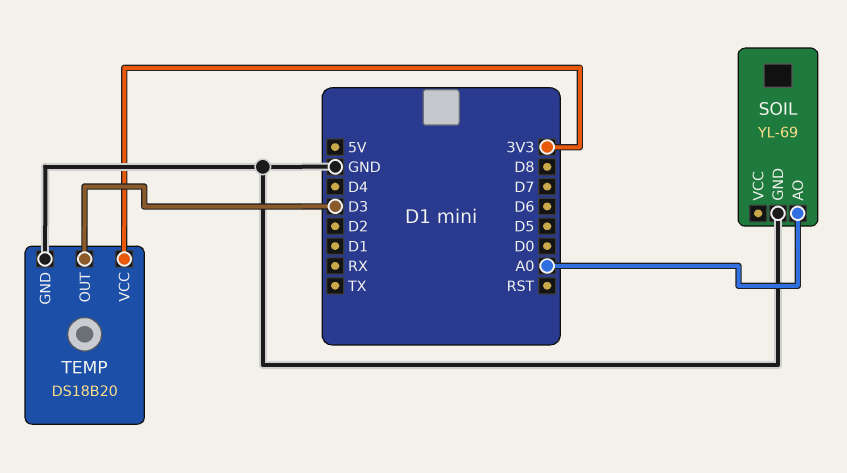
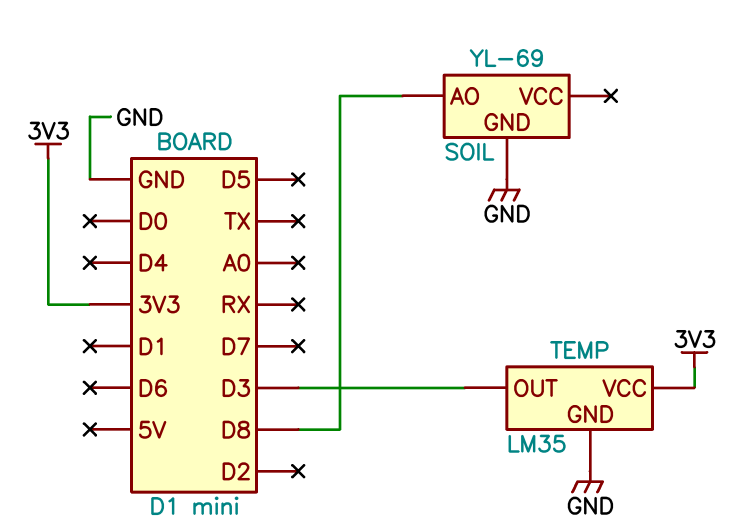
SOIL pin AO: A0 -> D8
TEMP: DS18B20 -> LM35

